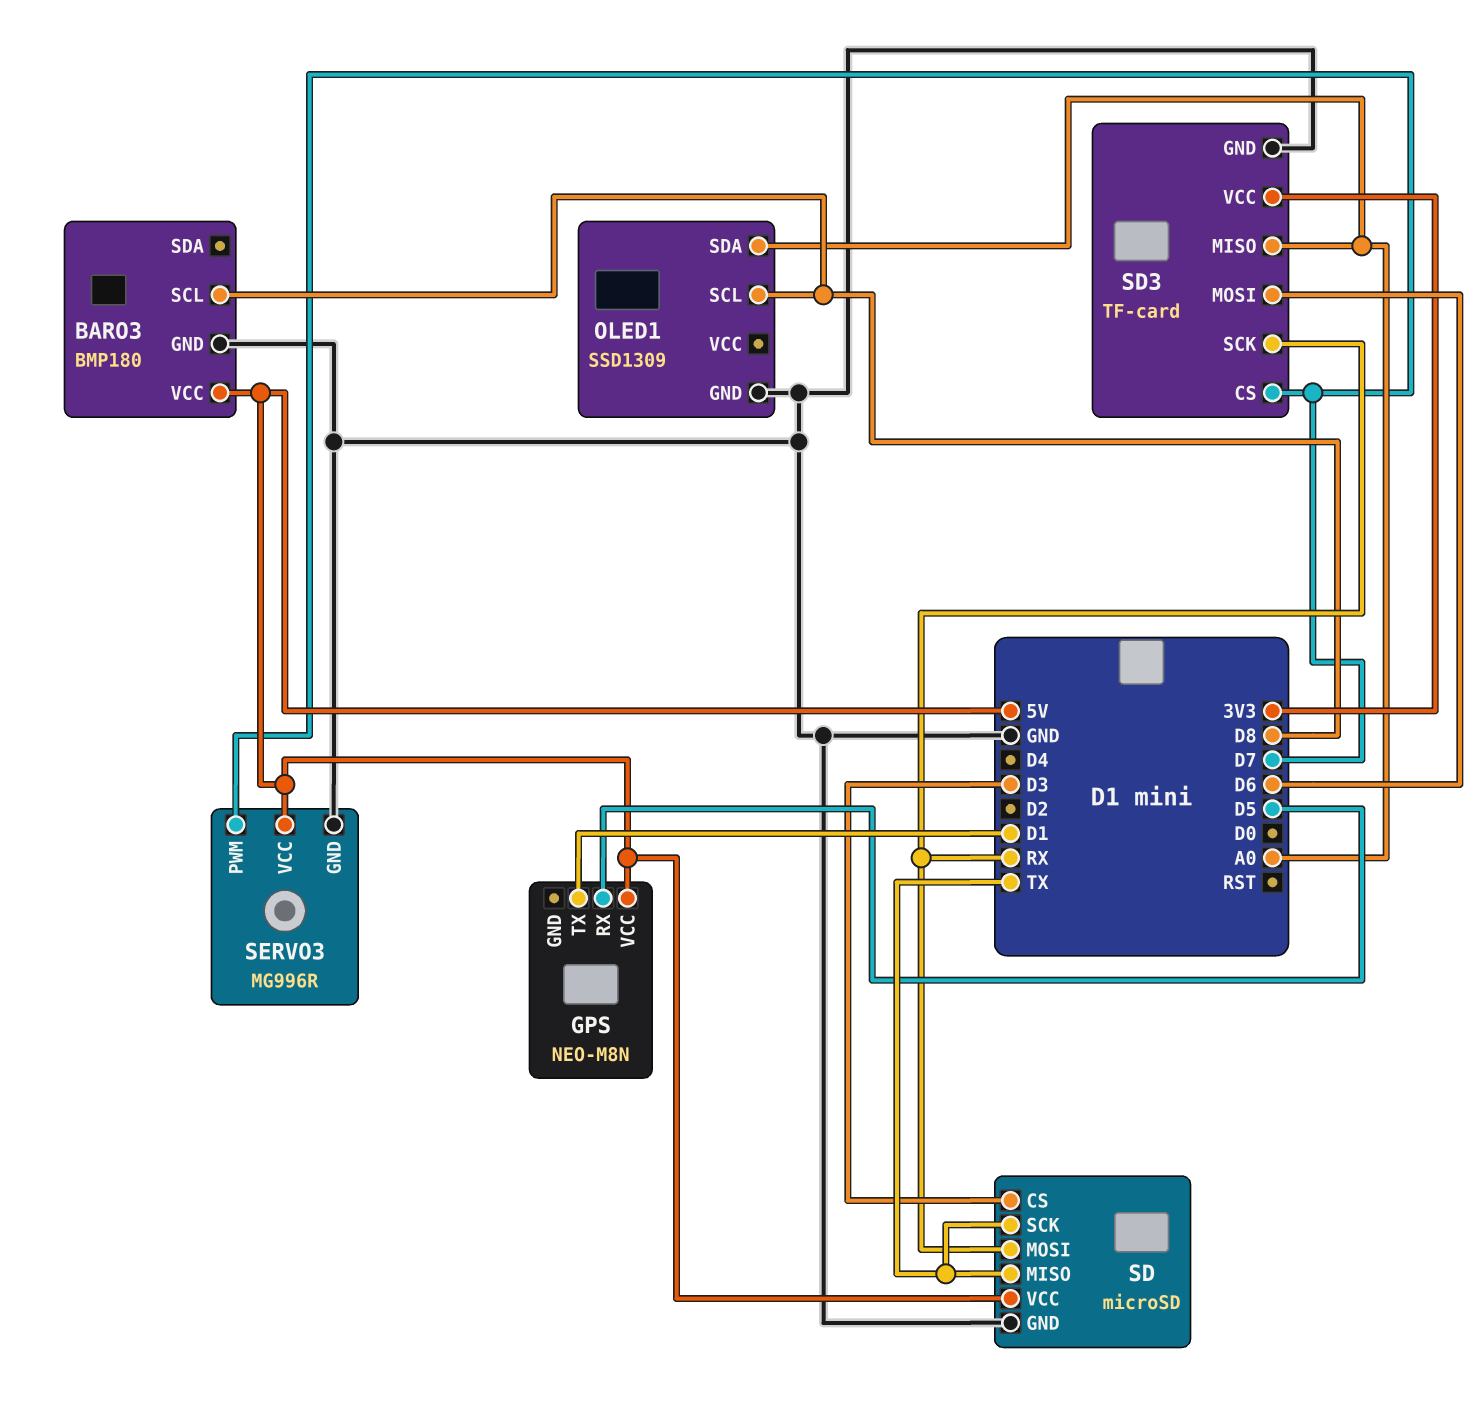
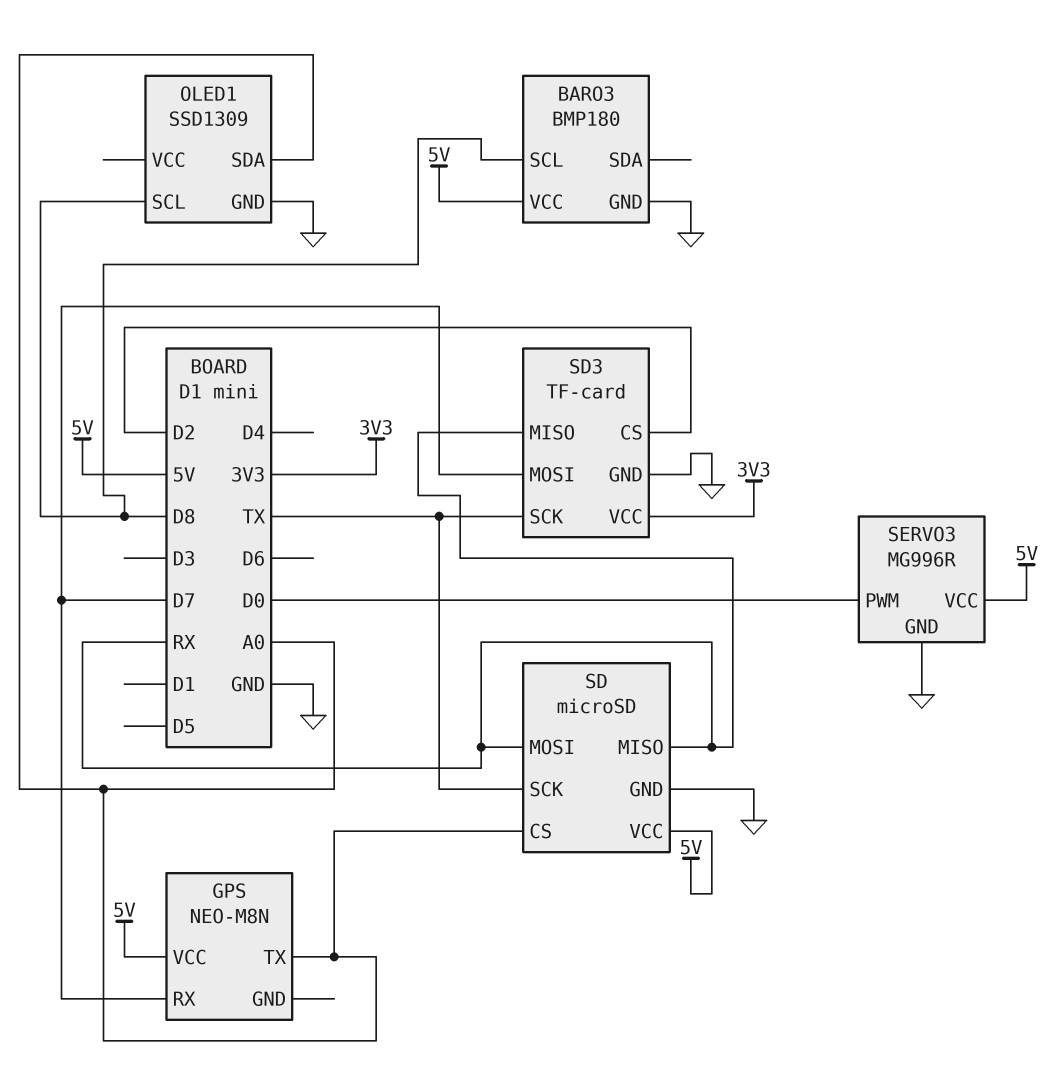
GPS pin RX: D5 -> D7
GPS pin TX: D1 -> A0
SD pin CS: D3 -> A0
SD pin MISO: TX -> RX
SD3 pin CS: D7 -> D2
SD3 pin MISO: A0 -> RX
SD3 pin MOSI: D6 -> D7
SD3 pin SCK: RX -> TX
SERVO3 pin PWM: D7 -> D0

